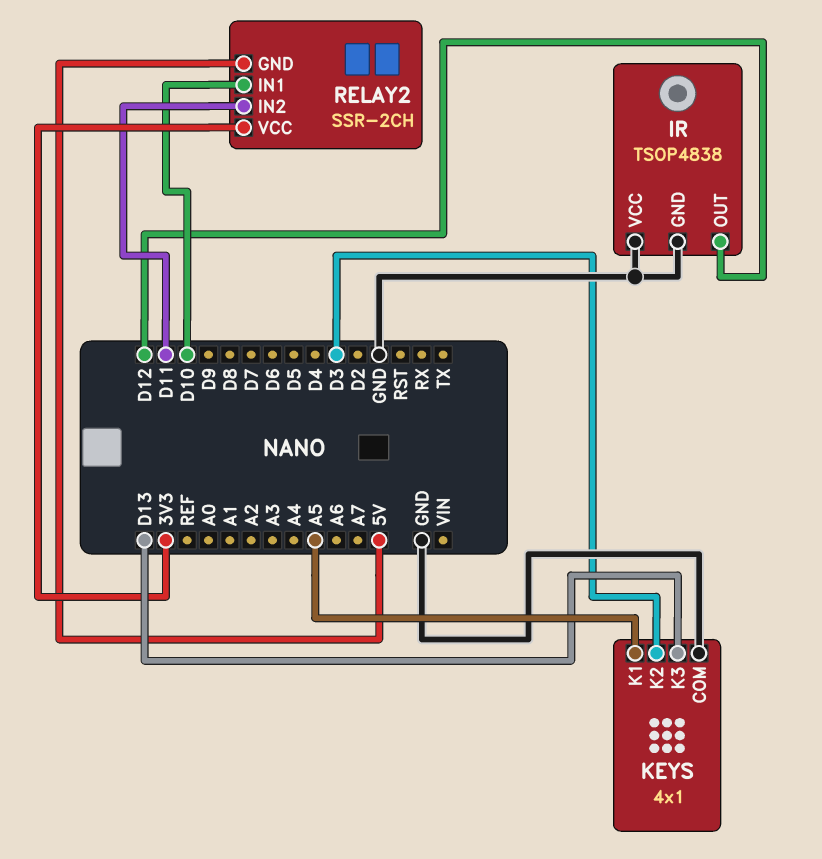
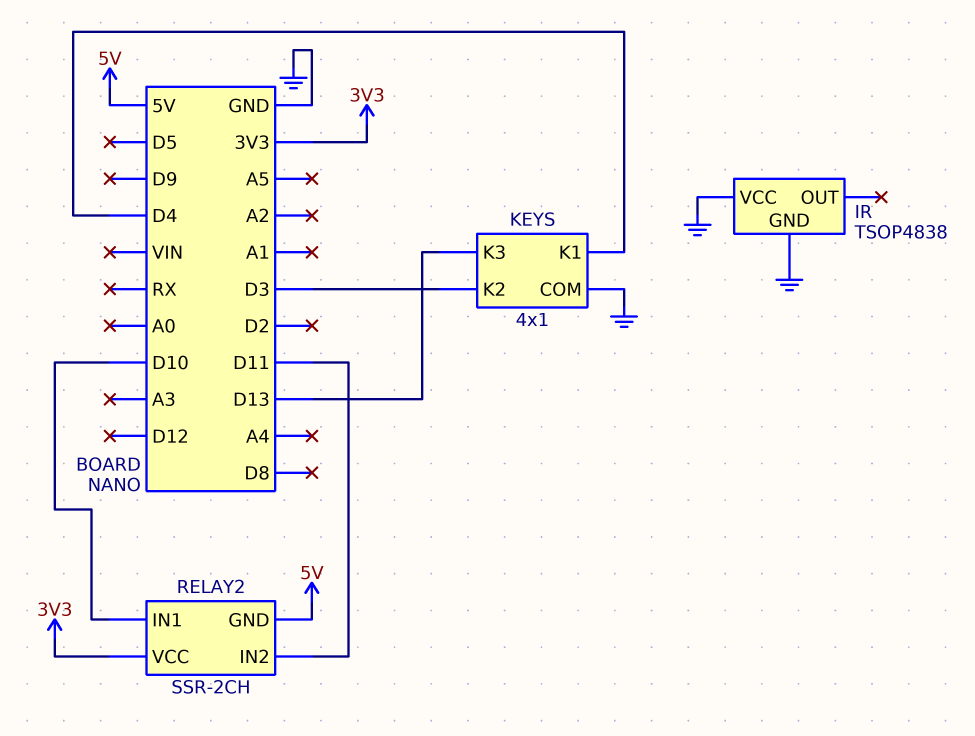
IR pin OUT: D12 -> none
KEYS pin K1: A5 -> D4

